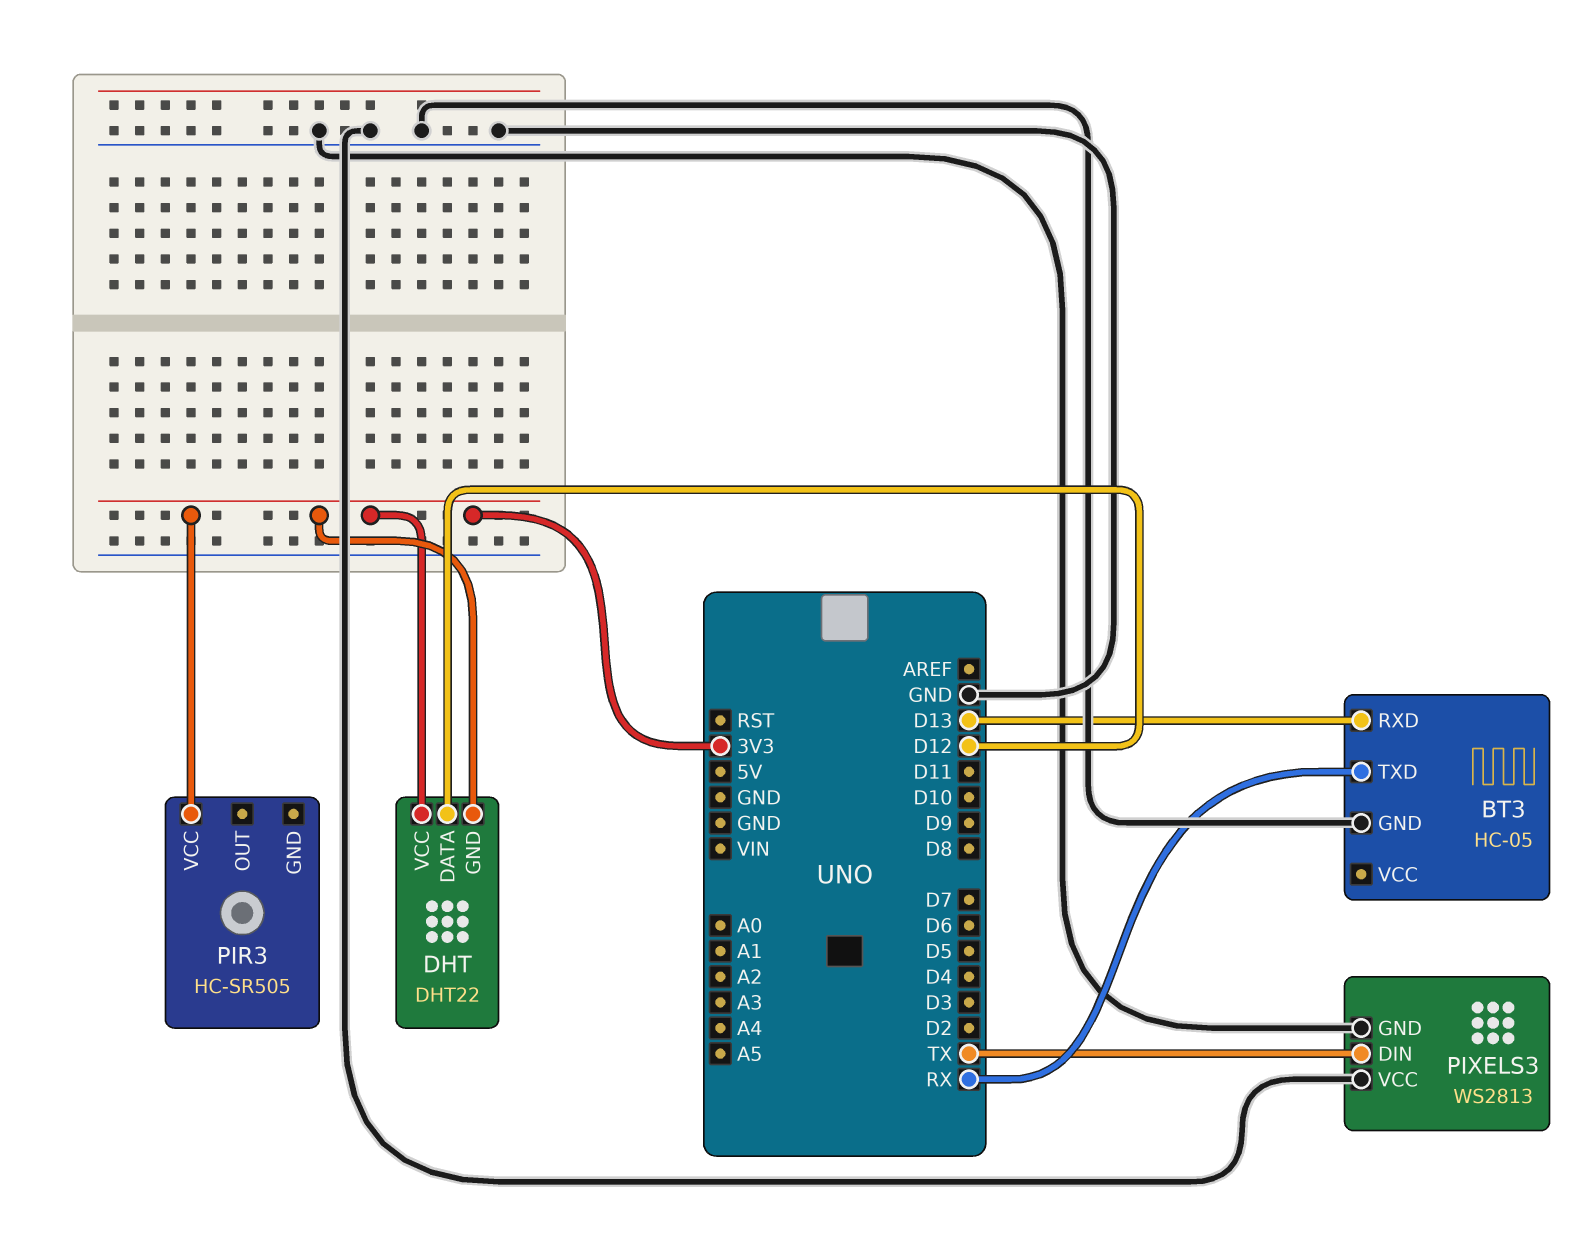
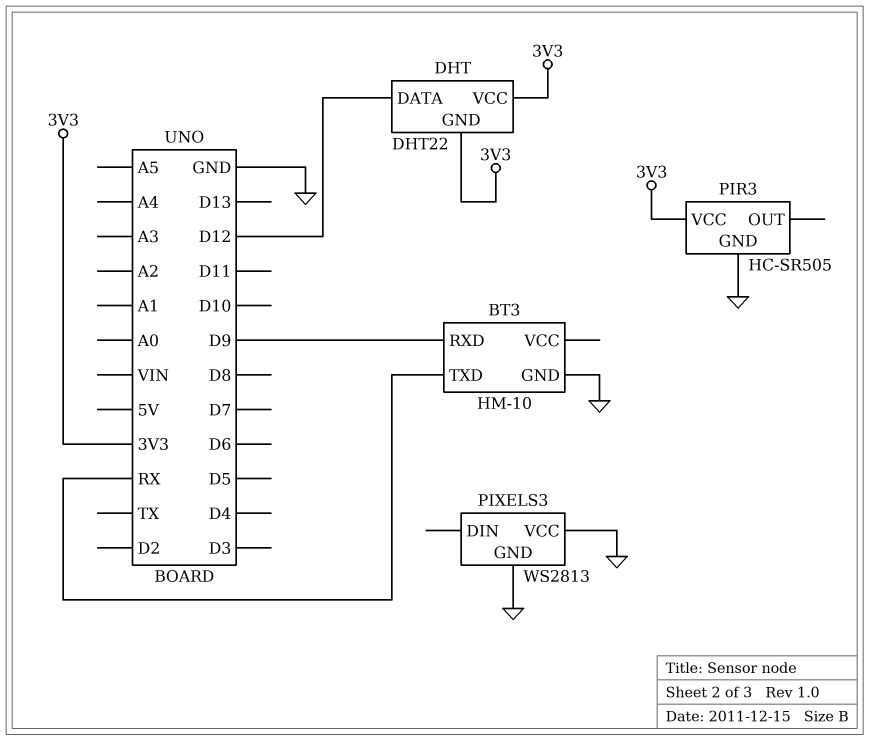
BT3: HC-05 -> HM-10
BT3 pin RXD: D13 -> D9
PIR3 pin GND: none -> GND
PIXELS3 pin DIN: TX -> none

